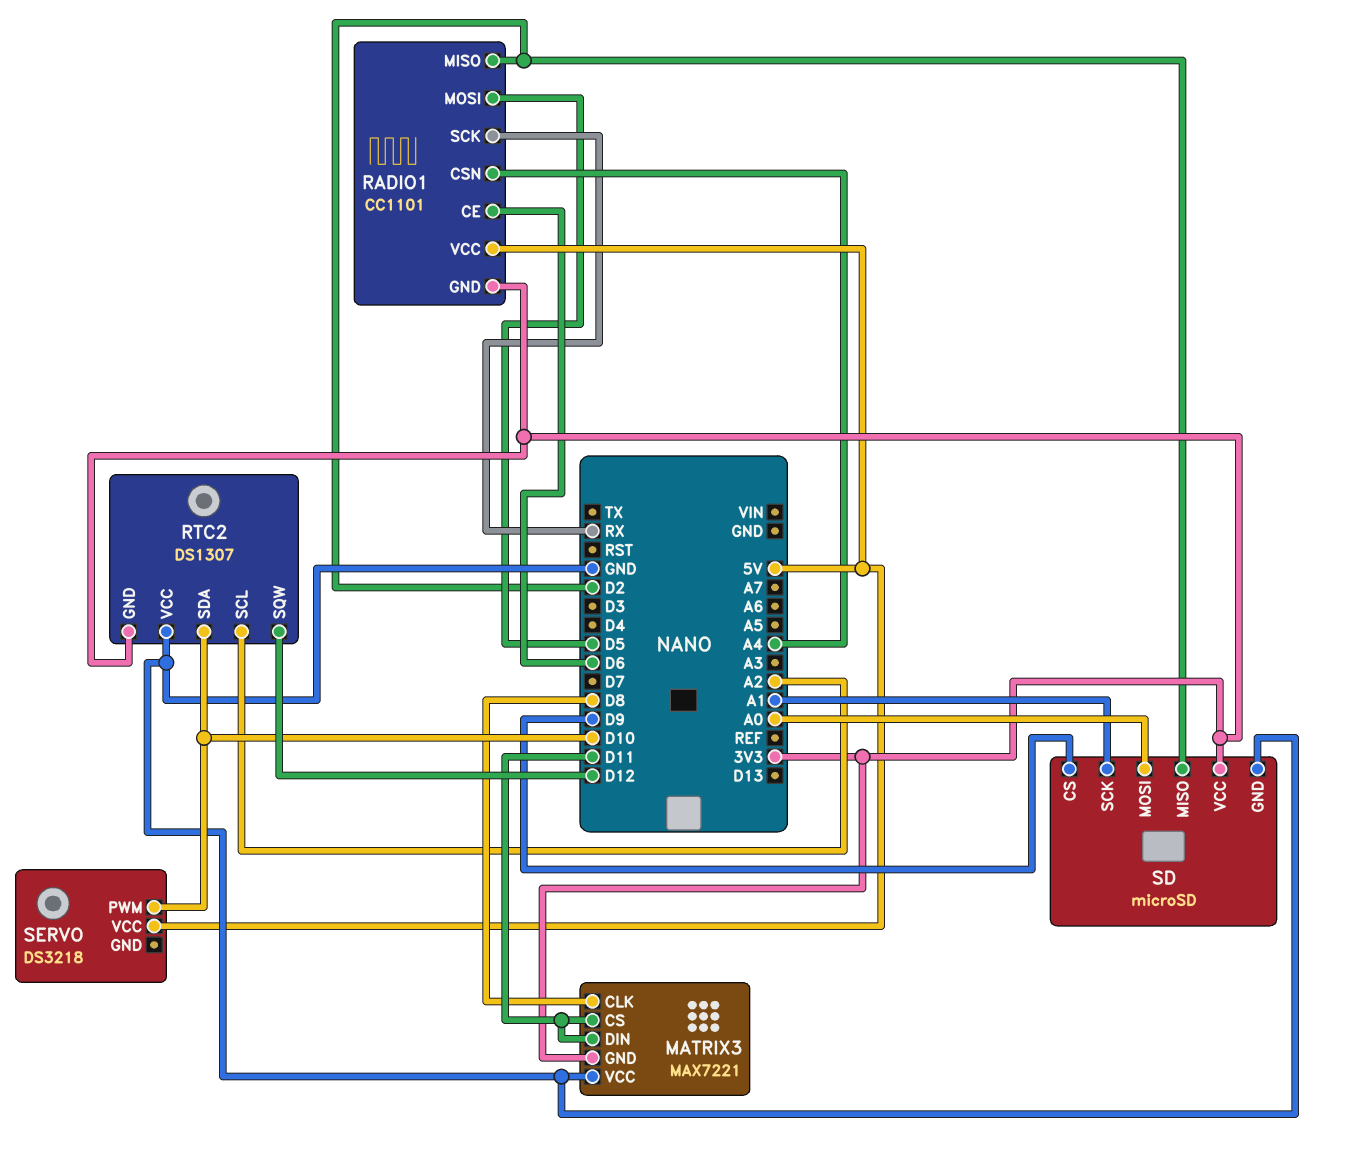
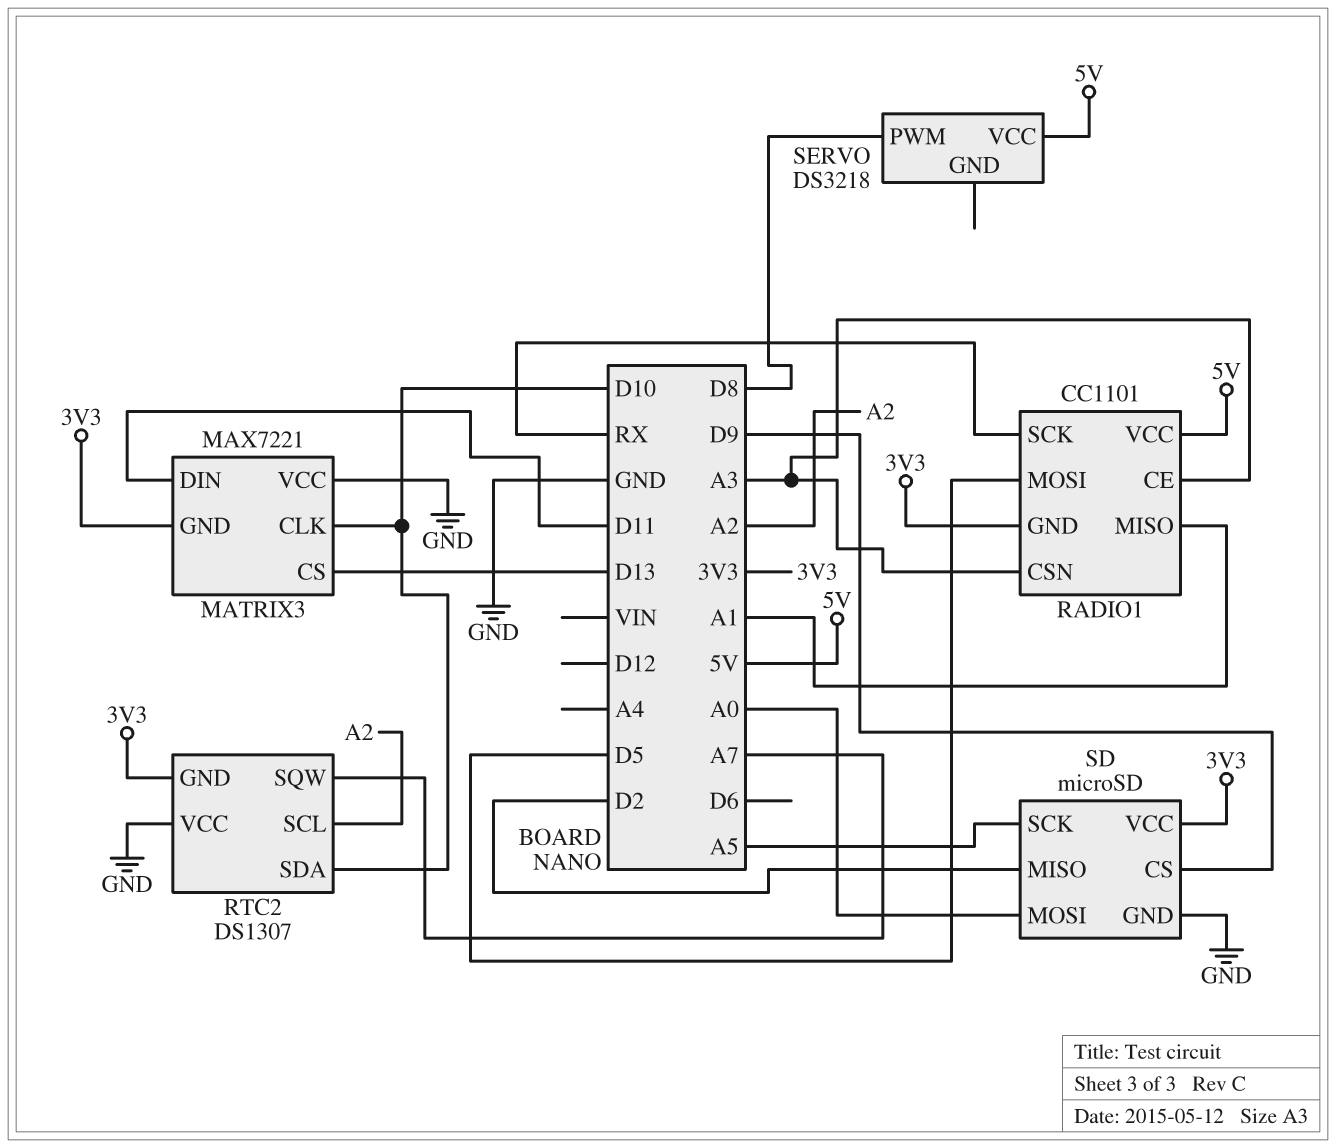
MATRIX3 pin CLK: D8 -> D10
MATRIX3 pin CS: D11 -> D13
RADIO1 pin CE: D6 -> A3
RADIO1 pin CSN: A4 -> A3
RADIO1 pin MISO: D2 -> A1
RTC2 pin SQW: D12 -> A7
SD pin SCK: A1 -> A5
SERVO pin PWM: D10 -> D8

